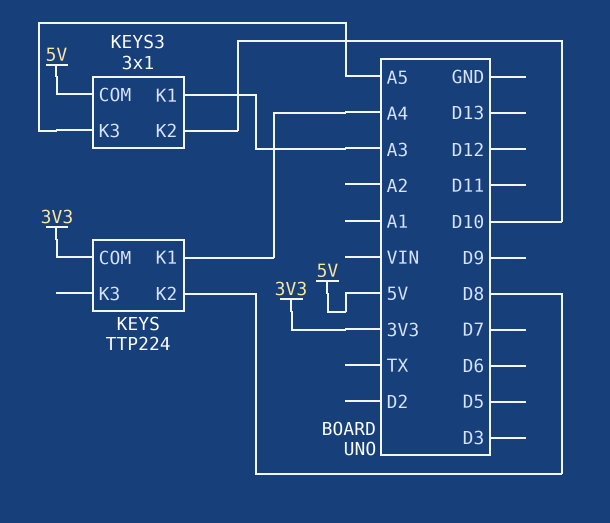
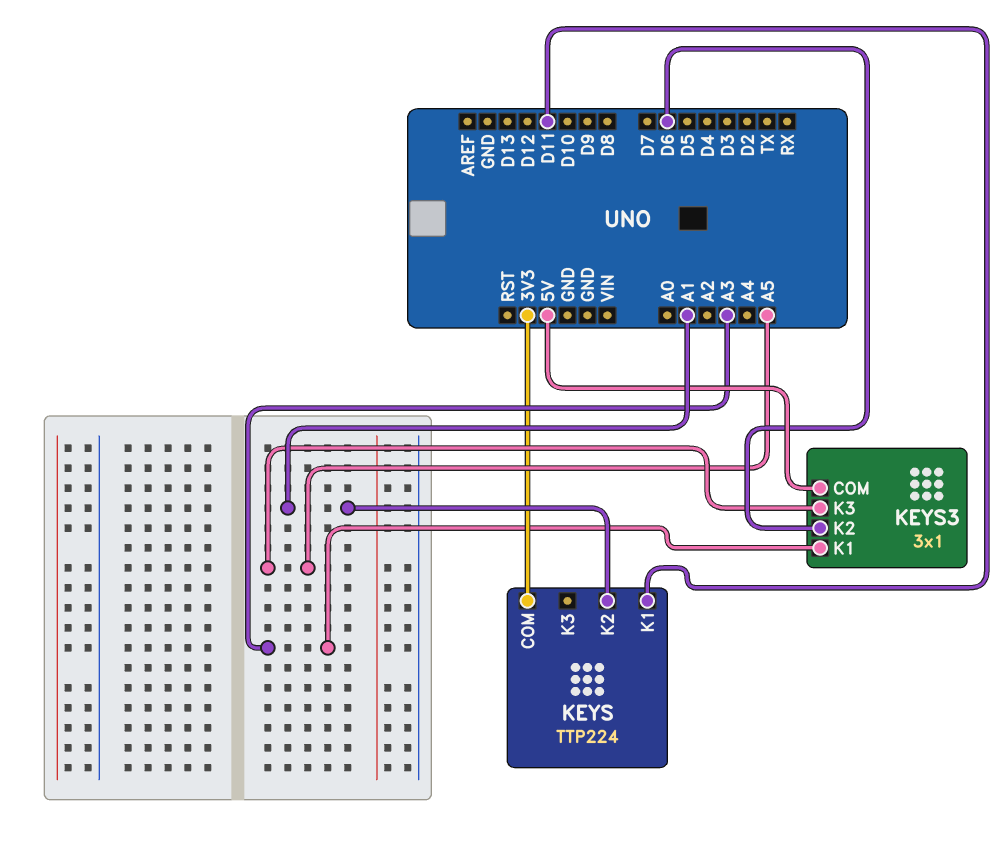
KEYS pin K1: A4 -> D11
KEYS pin K2: D8 -> A1
KEYS3 pin K2: D10 -> D6

